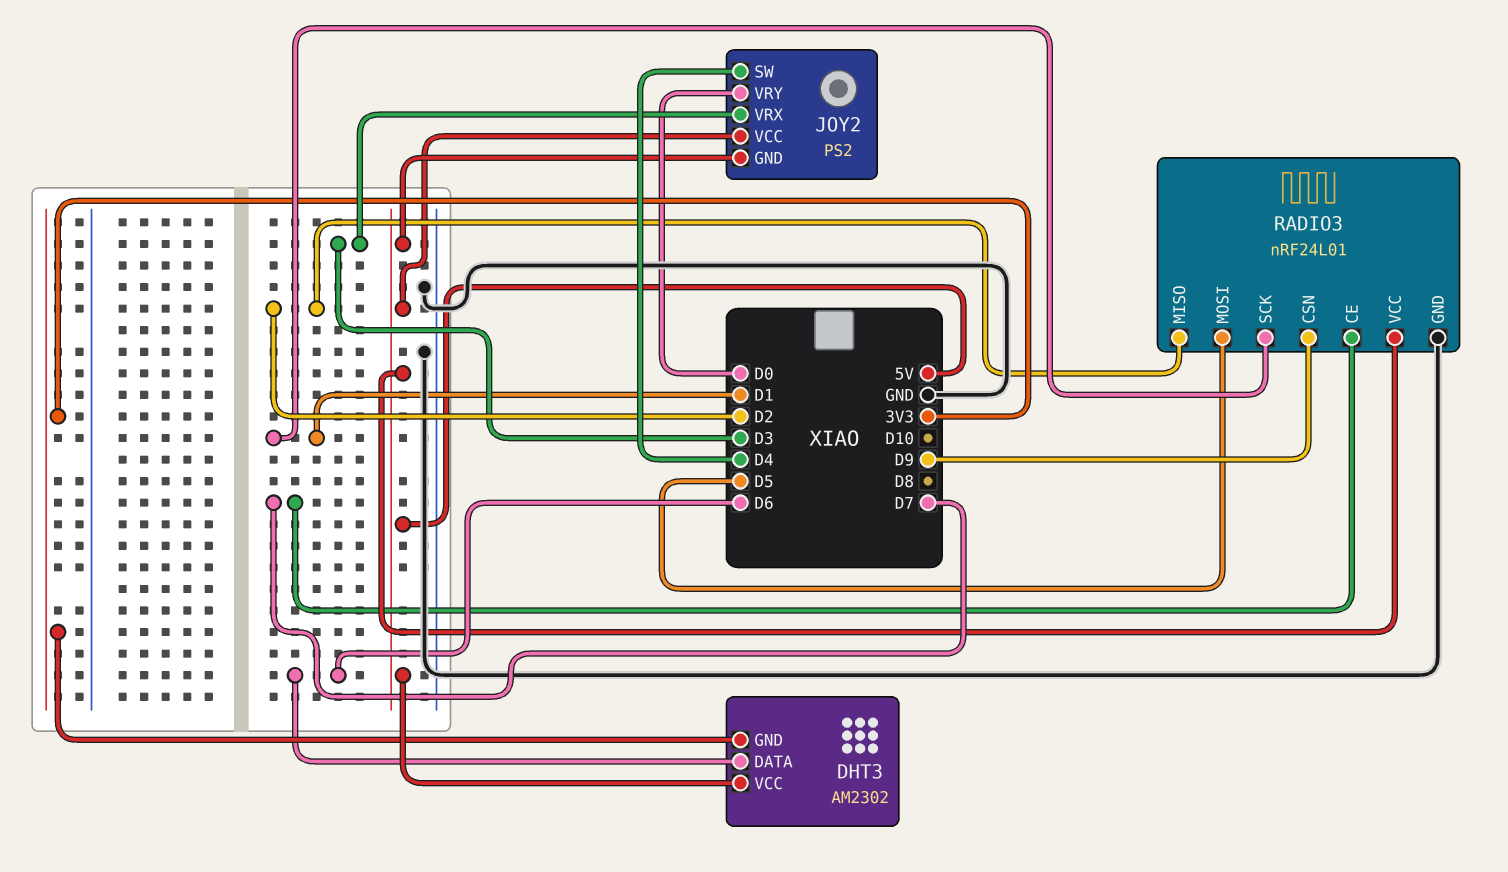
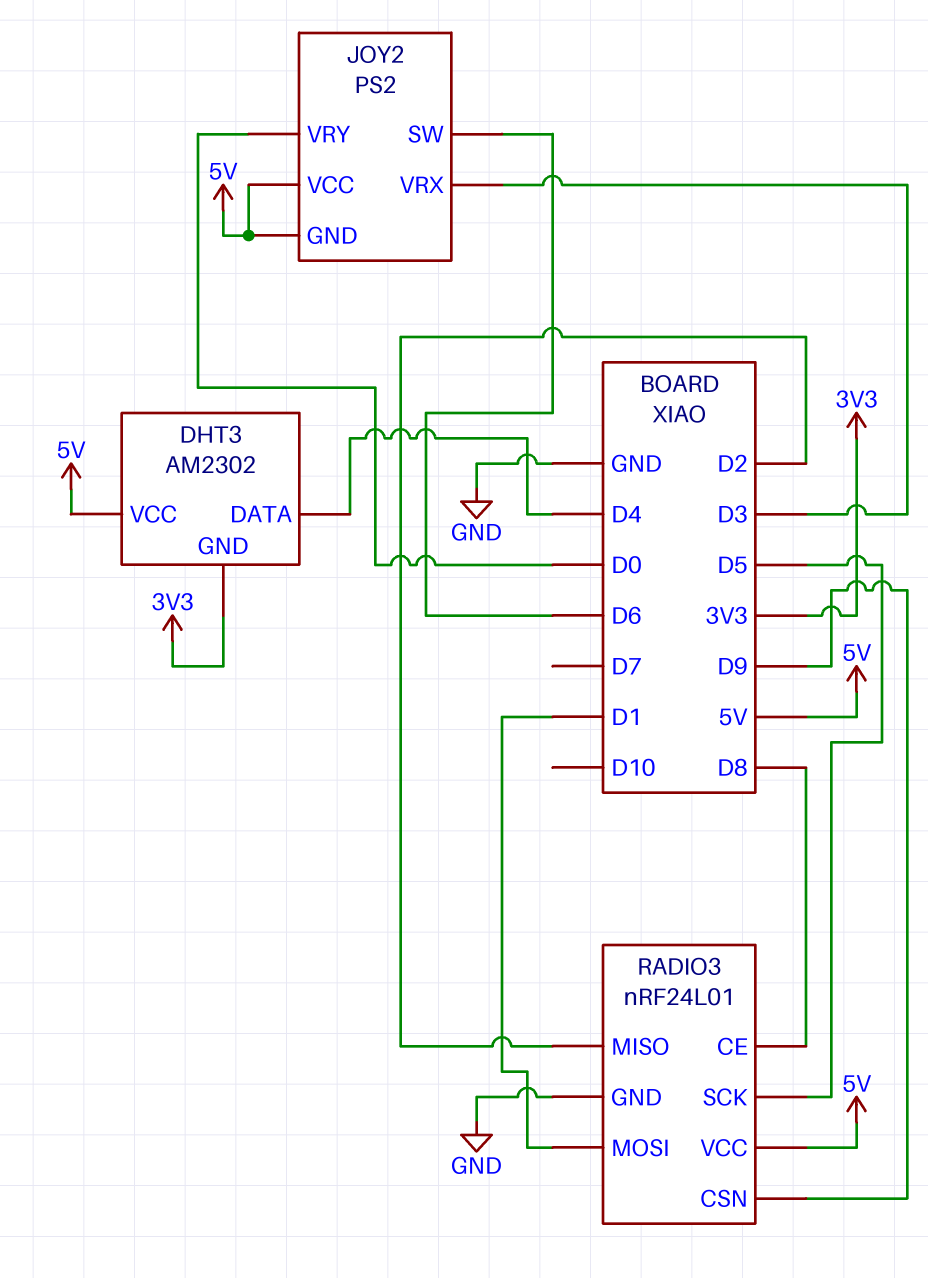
DHT3 pin DATA: D6 -> D4
JOY2 pin SW: D4 -> D6
RADIO3 pin CE: D7 -> D8
RADIO3 pin MOSI: D5 -> D1
RADIO3 pin SCK: D1 -> D5

